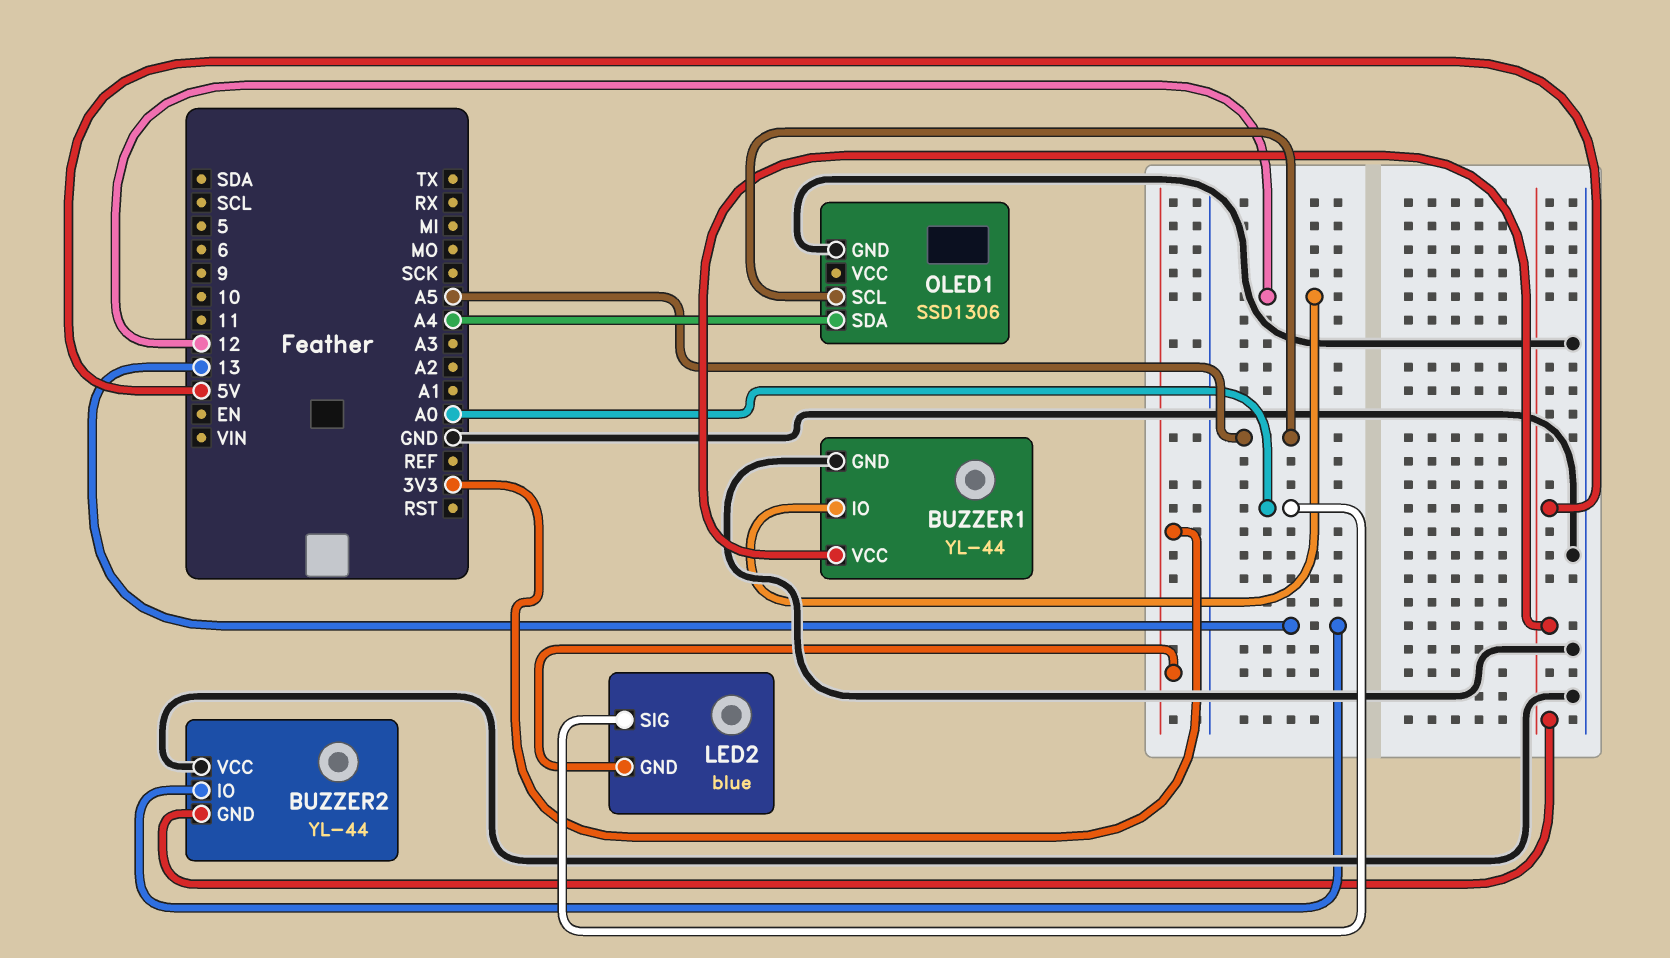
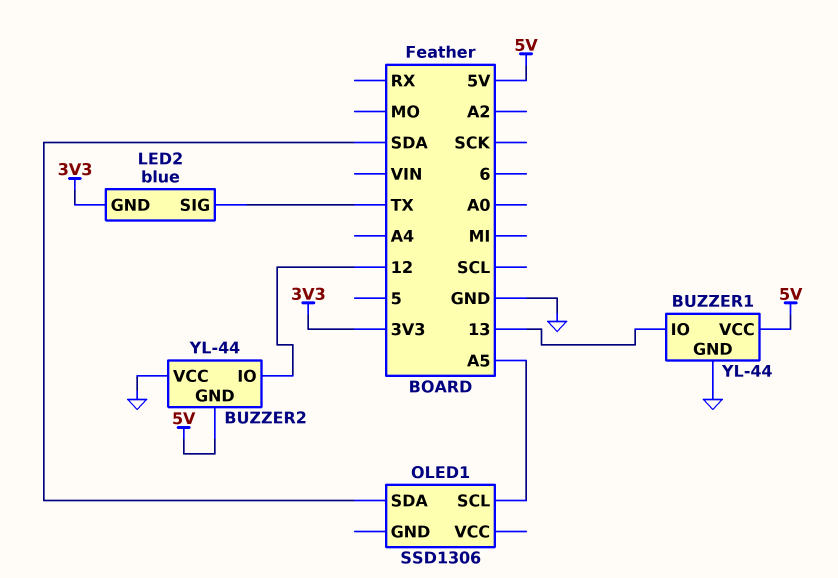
BUZZER1 pin IO: 12 -> 13
BUZZER2 pin IO: 13 -> 12
LED2 pin SIG: A0 -> TX
OLED1 pin GND: GND -> none
OLED1 pin SDA: A4 -> SDA

